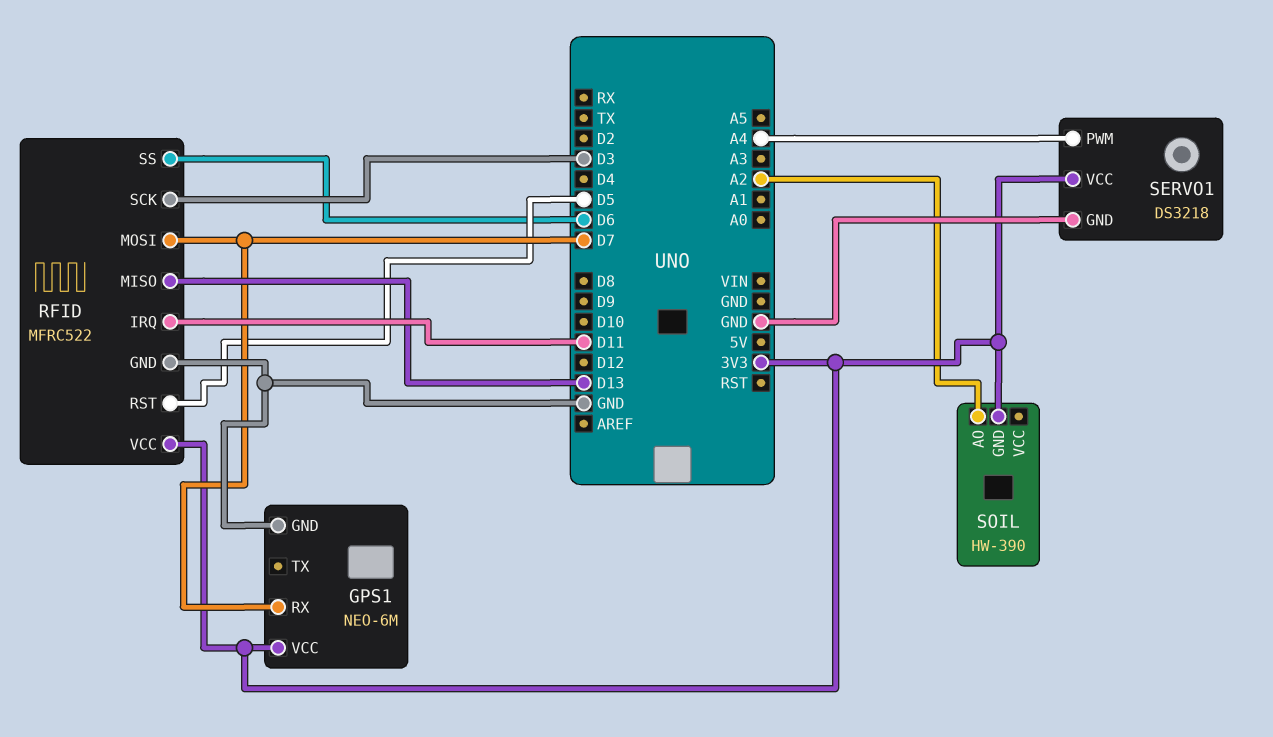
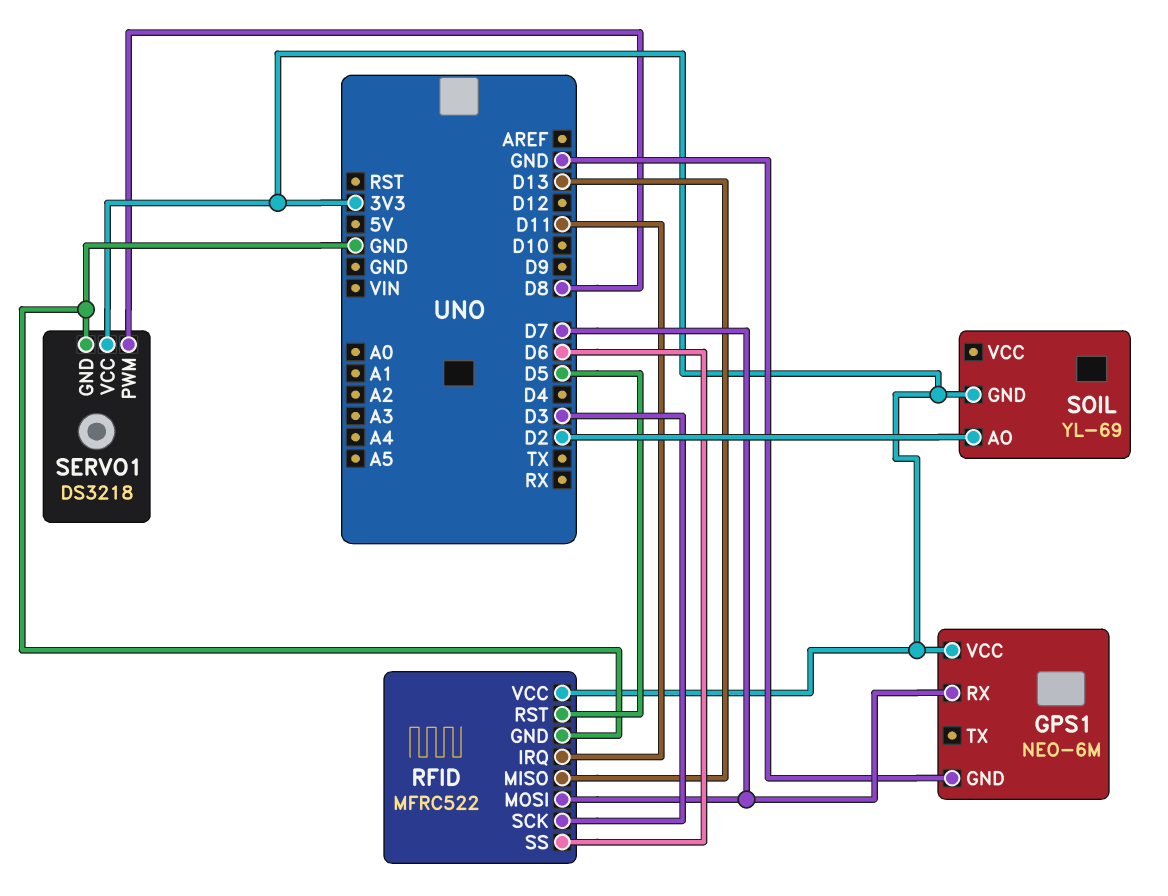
SERVO1 pin PWM: A4 -> D8
SOIL: HW-390 -> YL-69
SOIL pin AO: A2 -> D2

